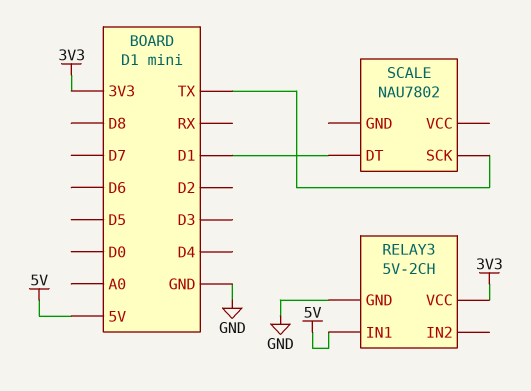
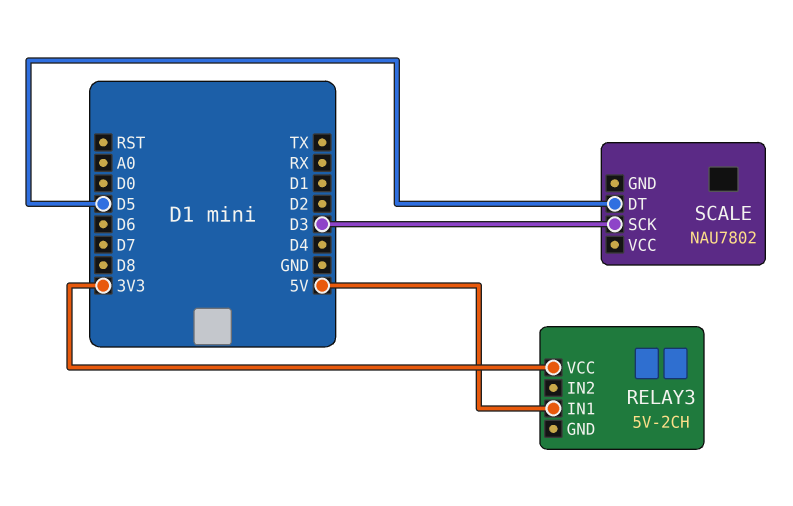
RELAY3 pin GND: GND -> none
SCALE pin DT: D1 -> D5
SCALE pin SCK: TX -> D3

